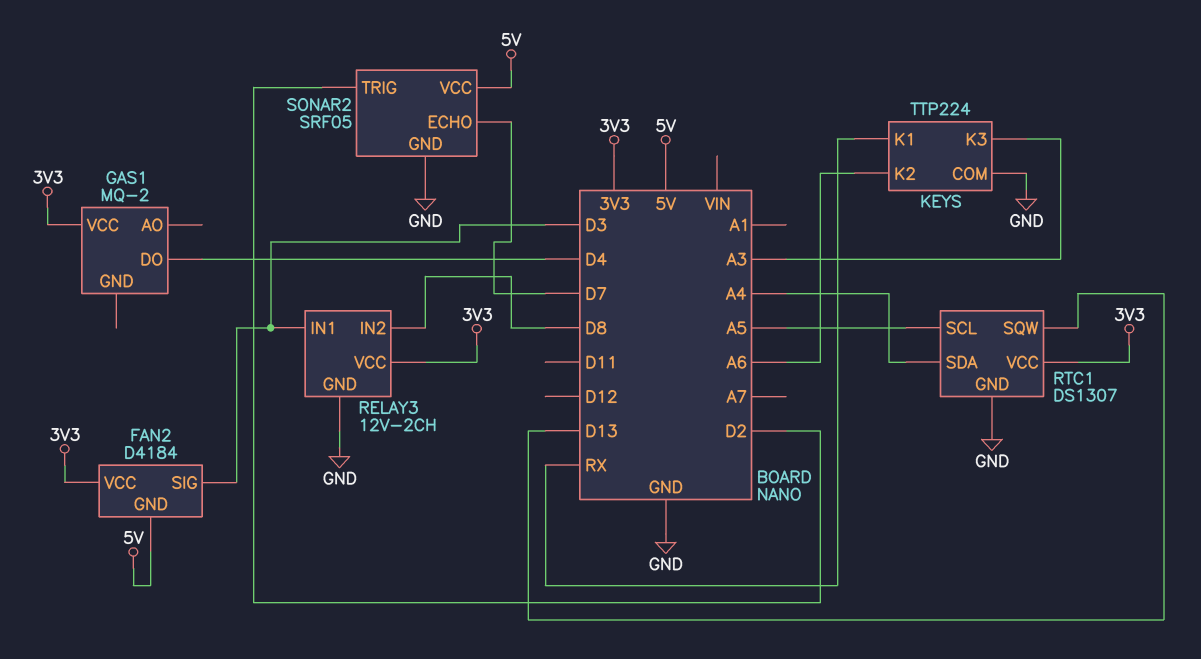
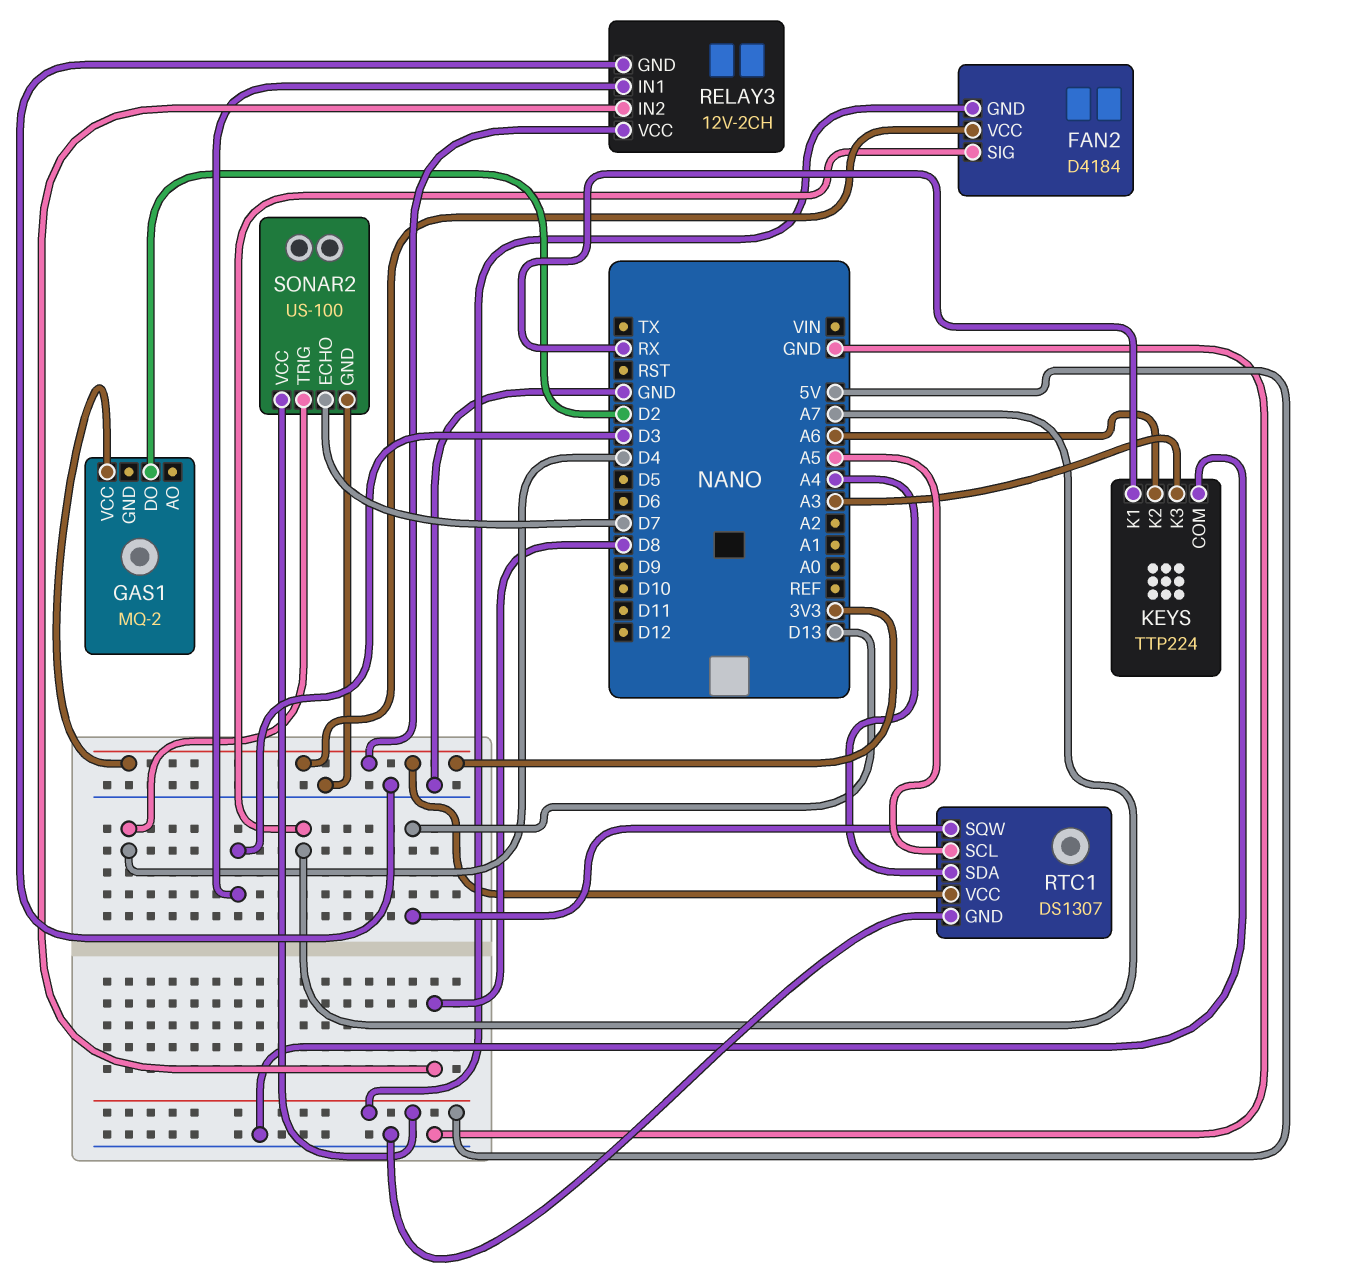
FAN2 pin SIG: D3 -> A7
GAS1 pin DO: D4 -> D2
SONAR2: SRF05 -> US-100
SONAR2 pin TRIG: D2 -> D4

